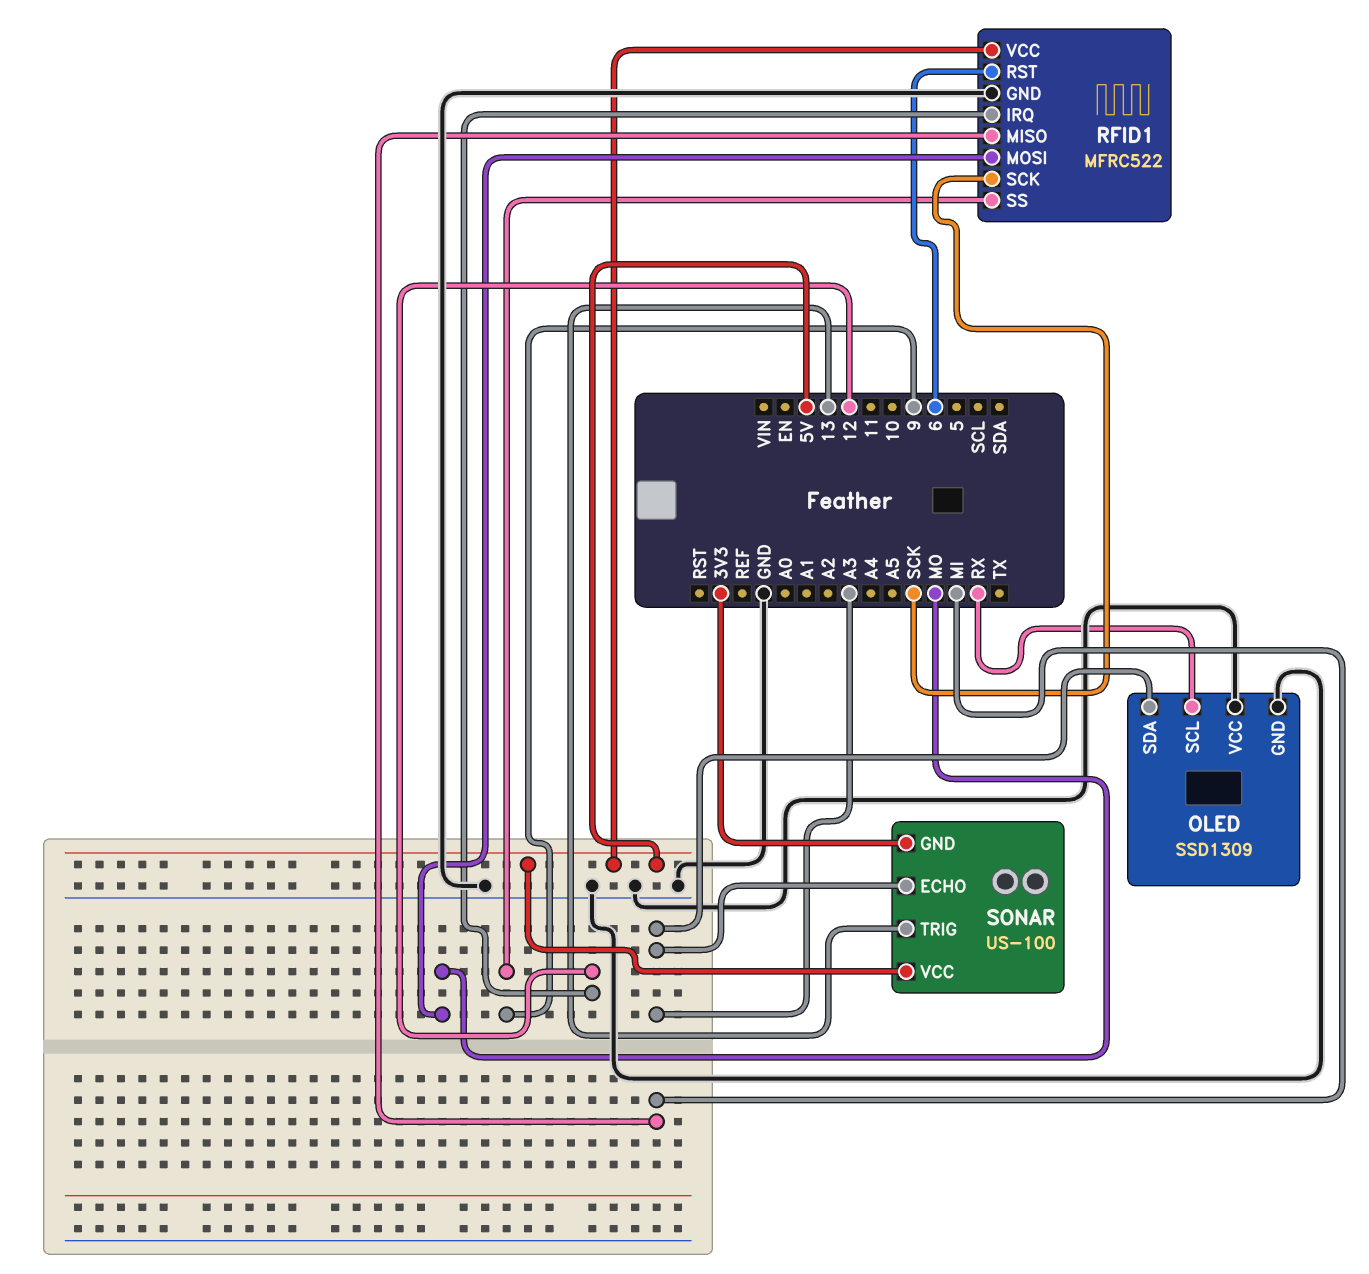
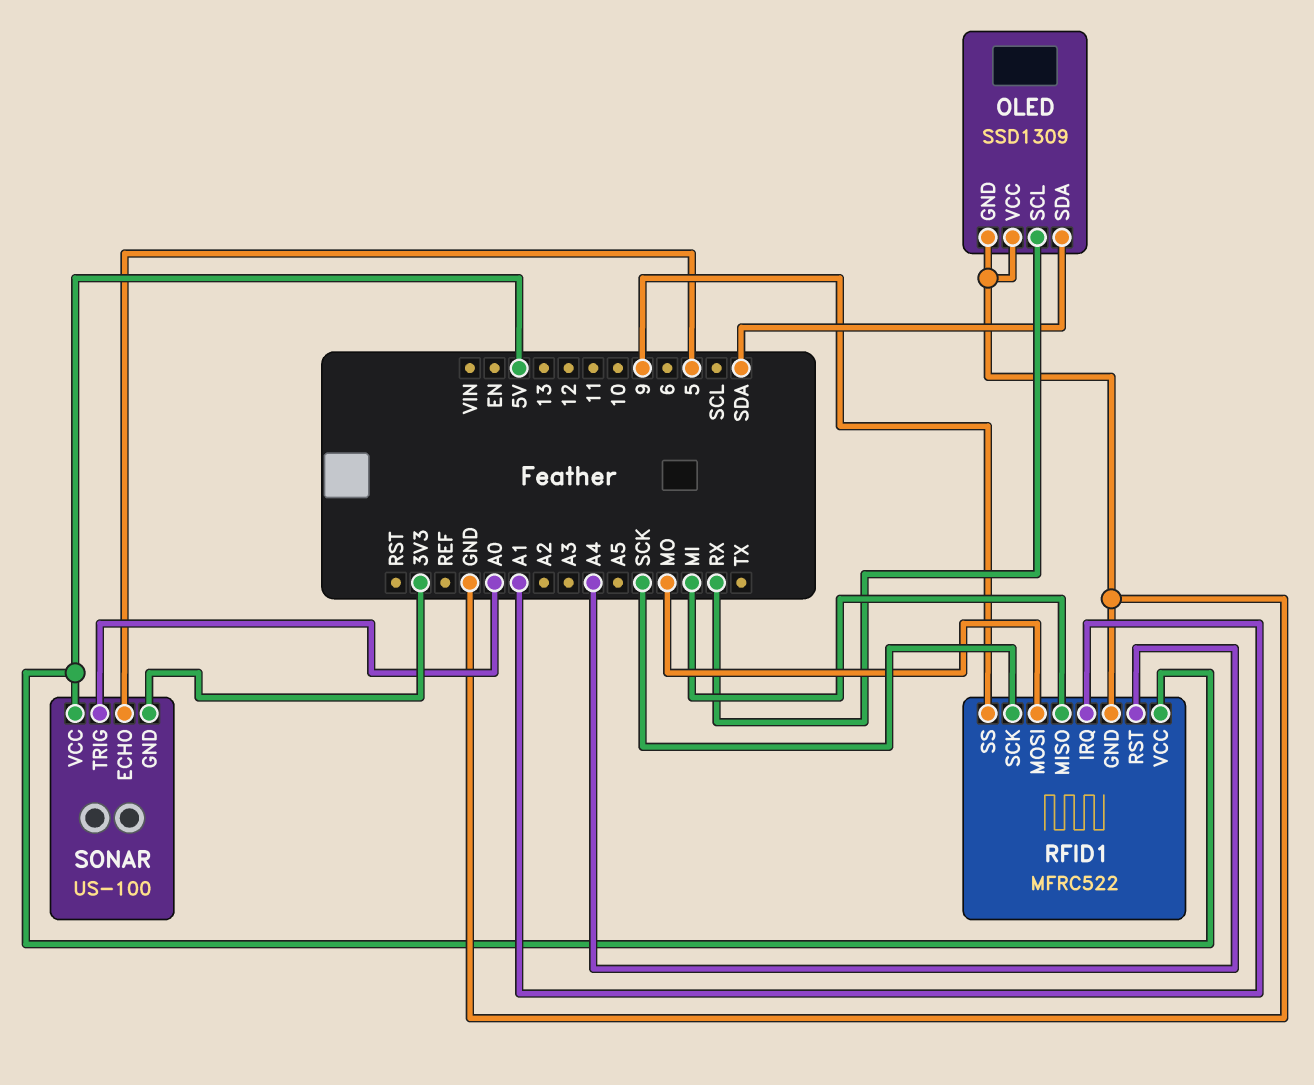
OLED pin SDA: A3 -> SDA
RFID1 pin IRQ: 12 -> A1
RFID1 pin RST: 6 -> A4
SONAR pin ECHO: A3 -> 5
SONAR pin TRIG: 13 -> A0

